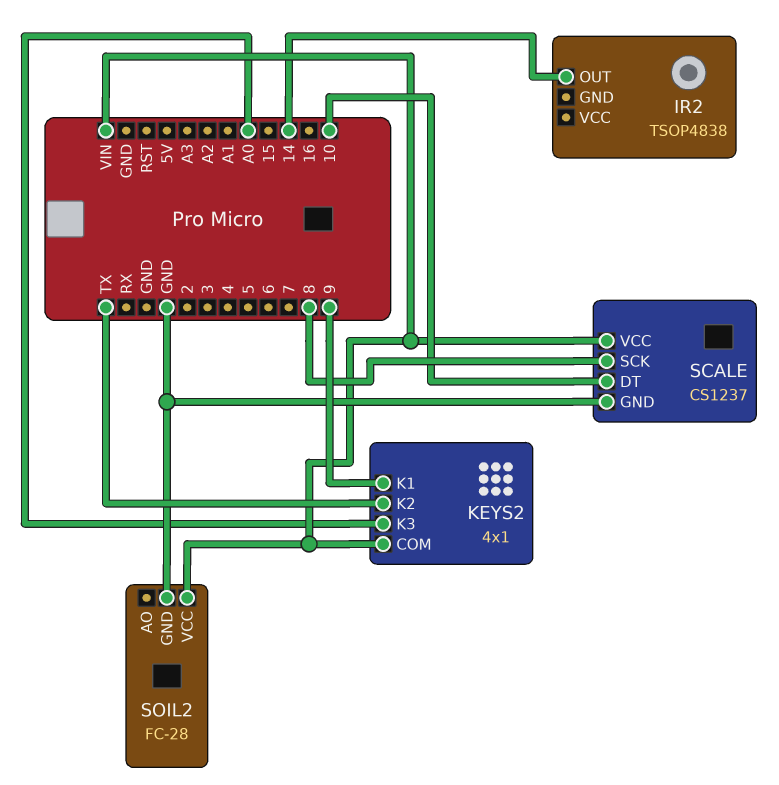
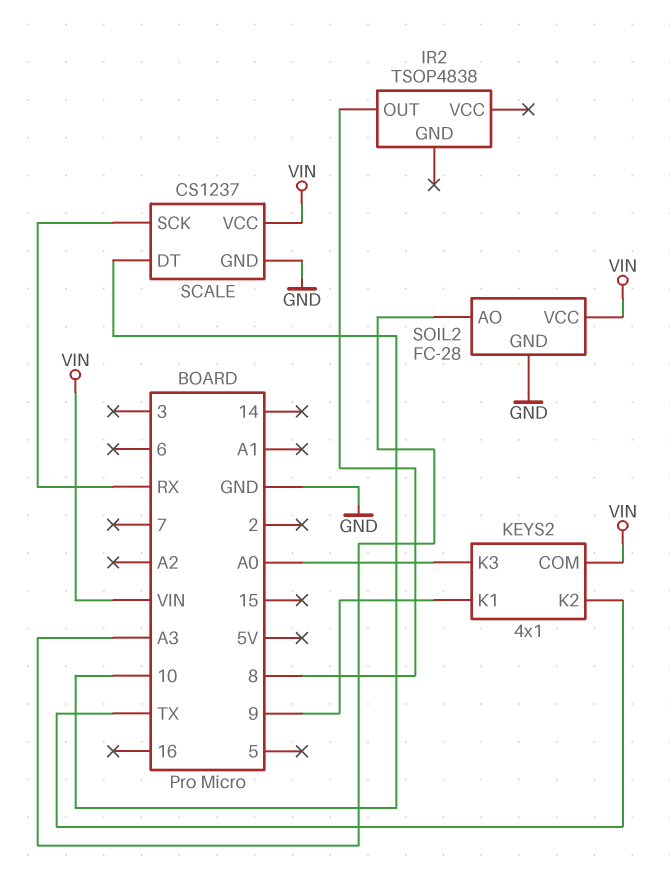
IR2 pin OUT: 14 -> 8
SCALE pin SCK: 8 -> RX
SOIL2 pin AO: none -> A3

